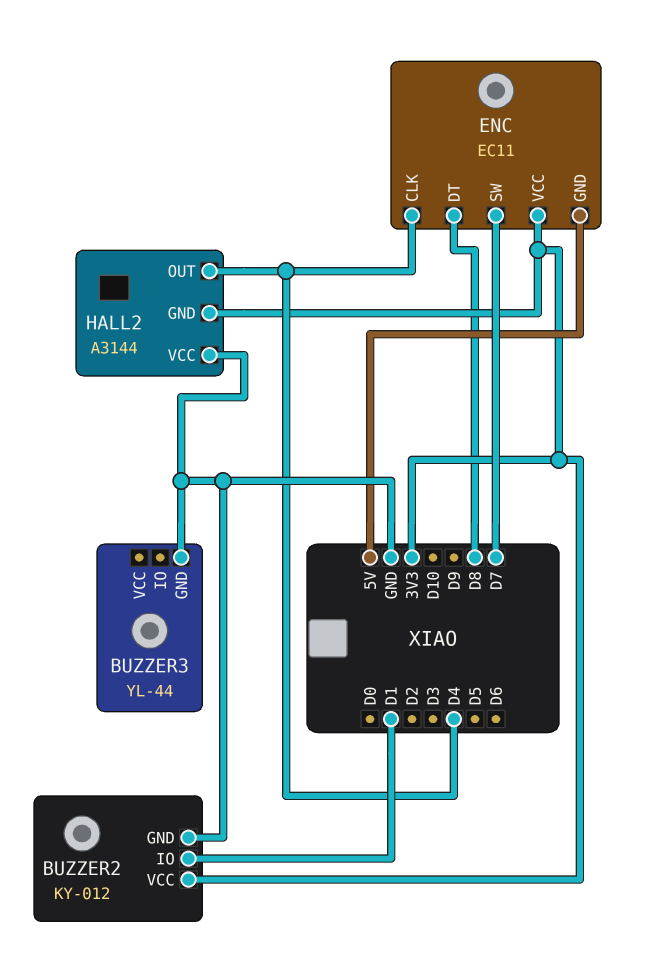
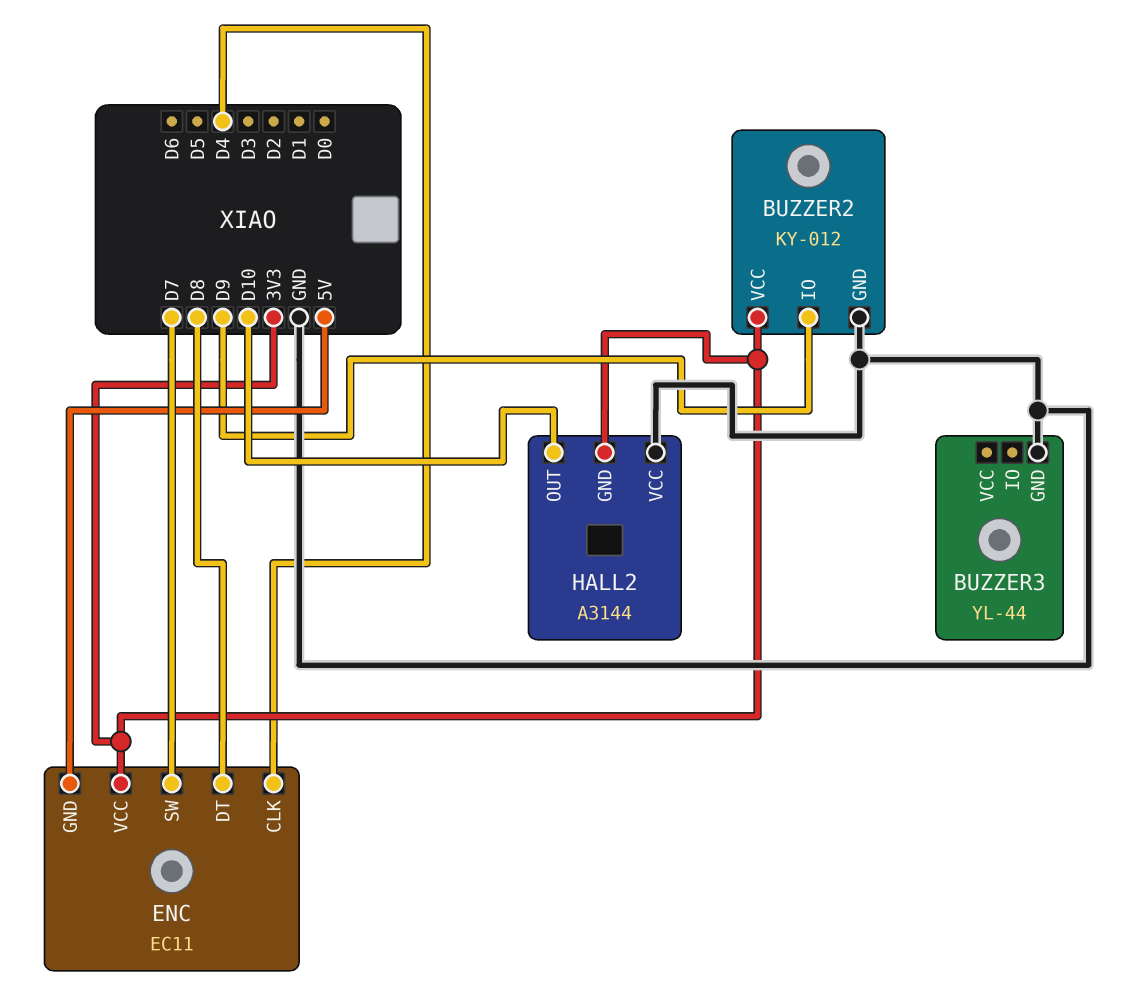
BUZZER2 pin IO: D1 -> D9
HALL2 pin OUT: D4 -> D10

